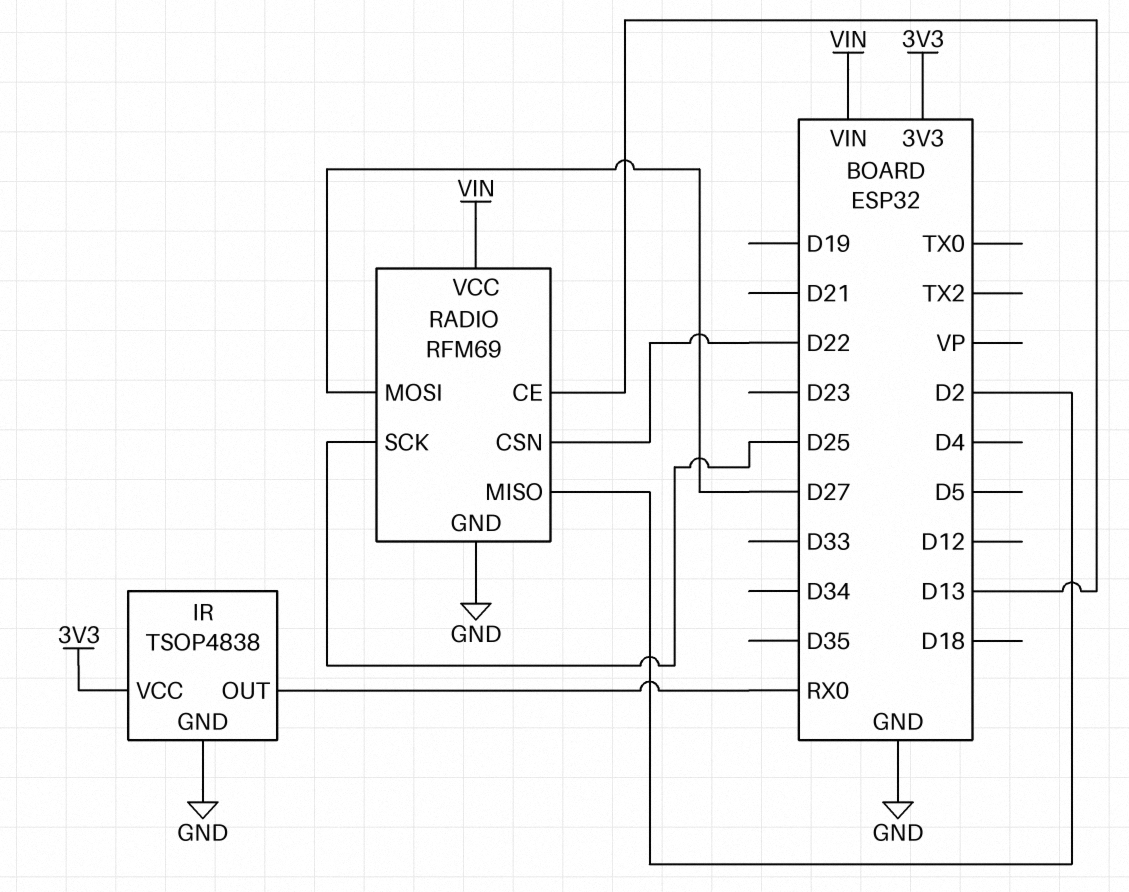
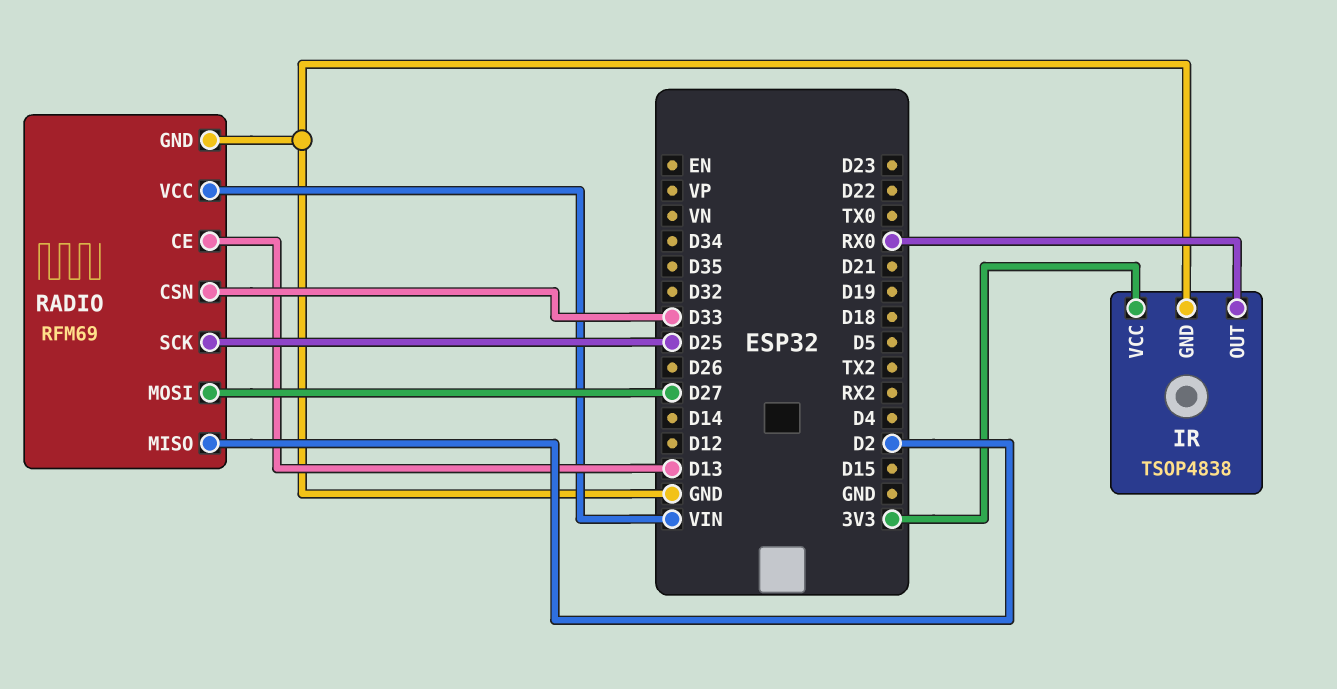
RADIO pin CSN: D22 -> D33

